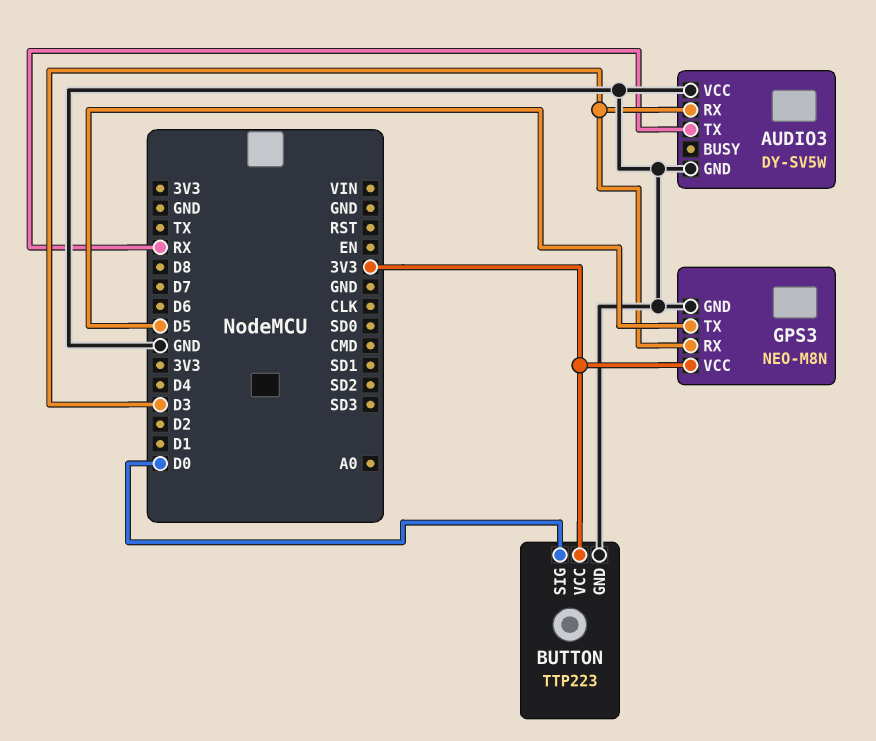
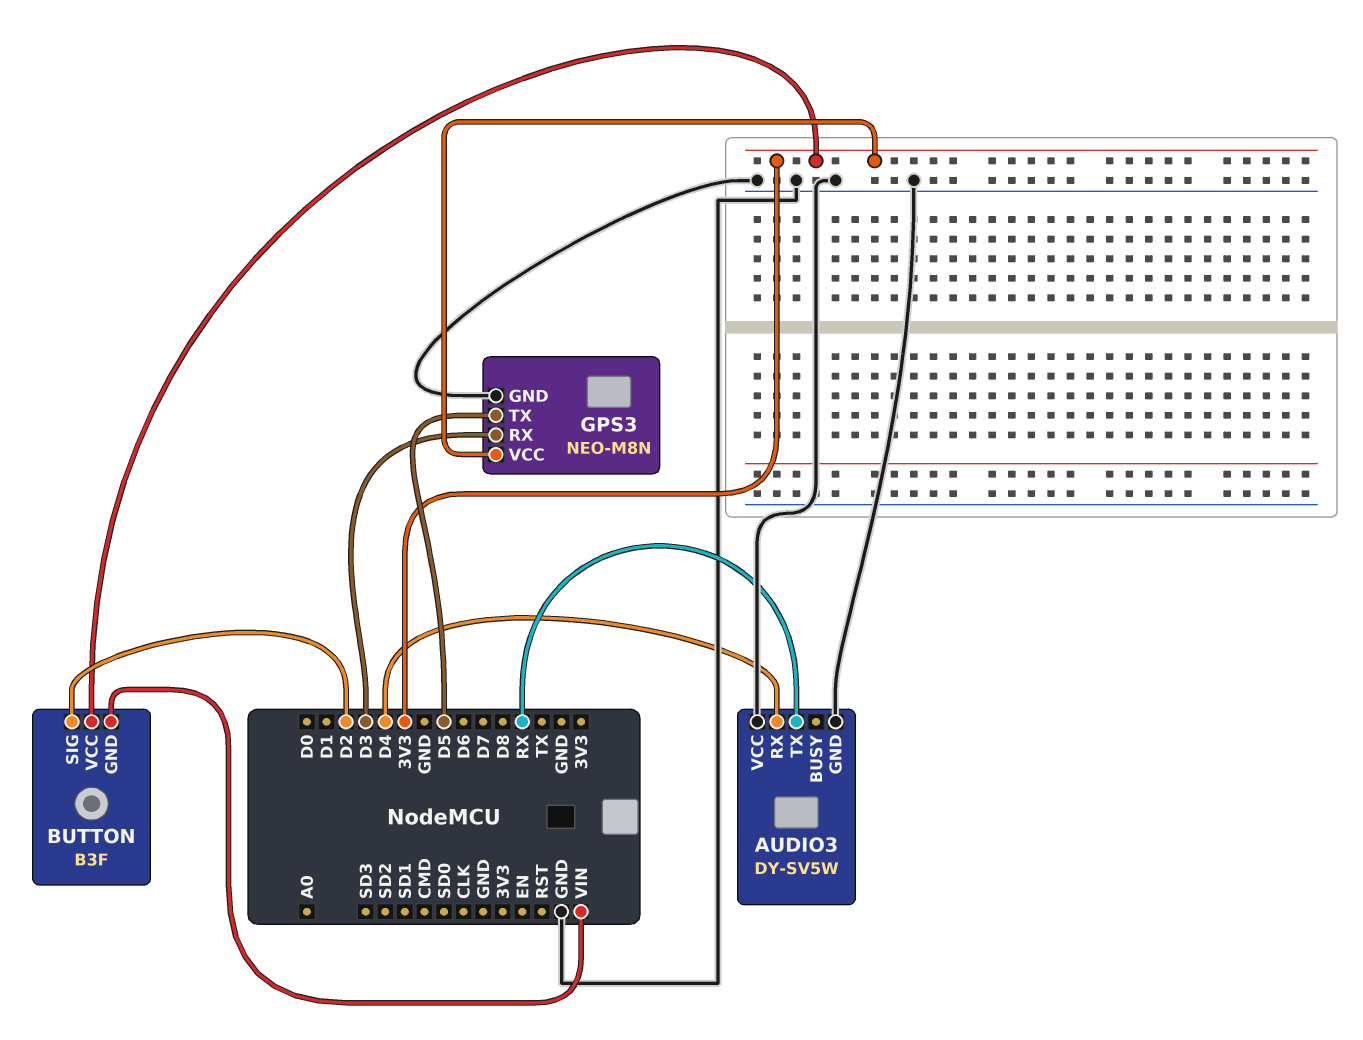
AUDIO3 pin RX: D3 -> D4
BUTTON: TTP223 -> B3F
BUTTON pin GND: GND -> VIN
BUTTON pin SIG: D0 -> D2

